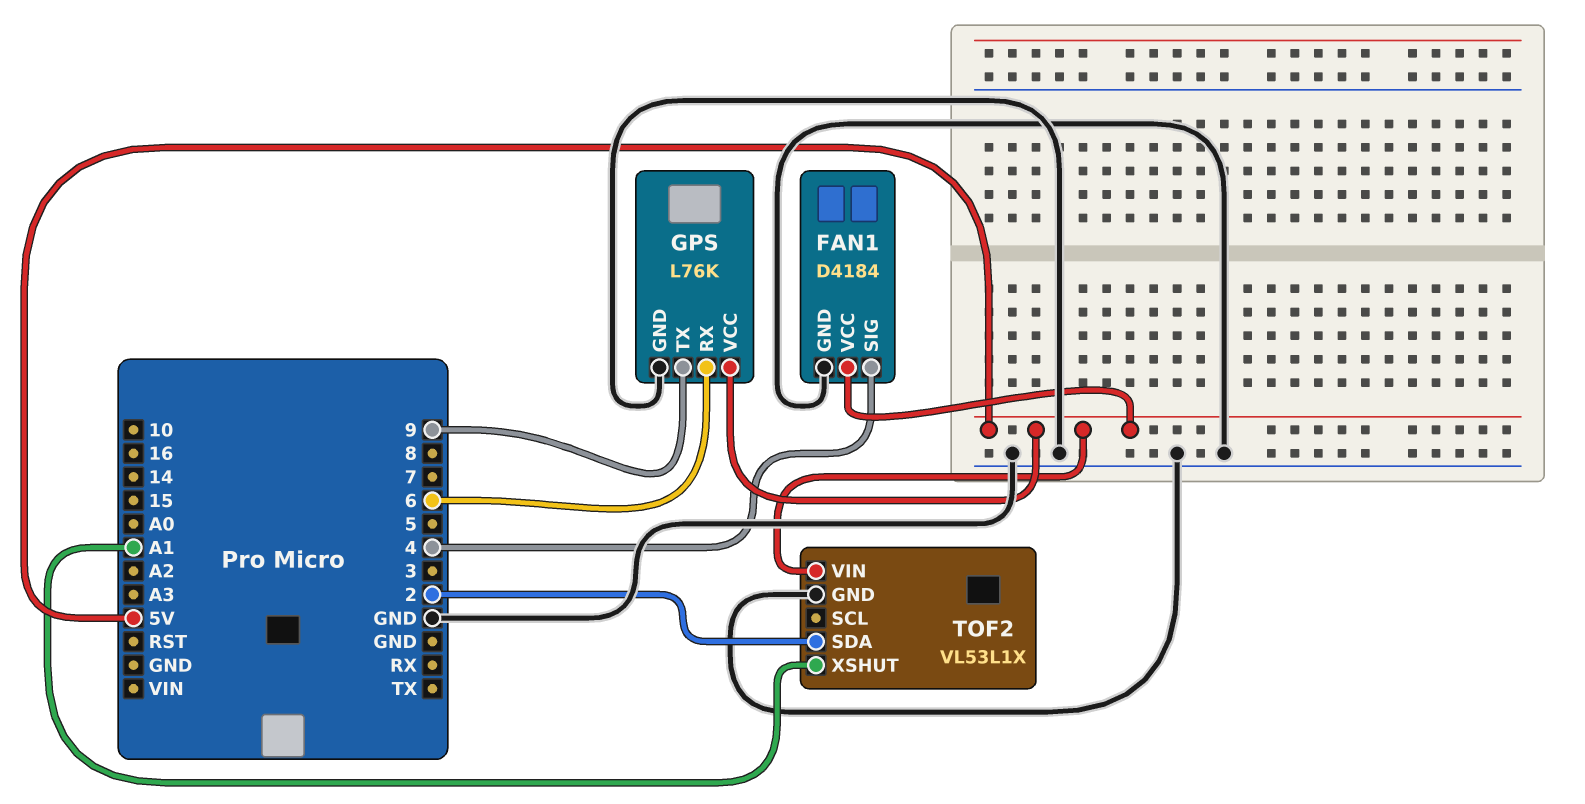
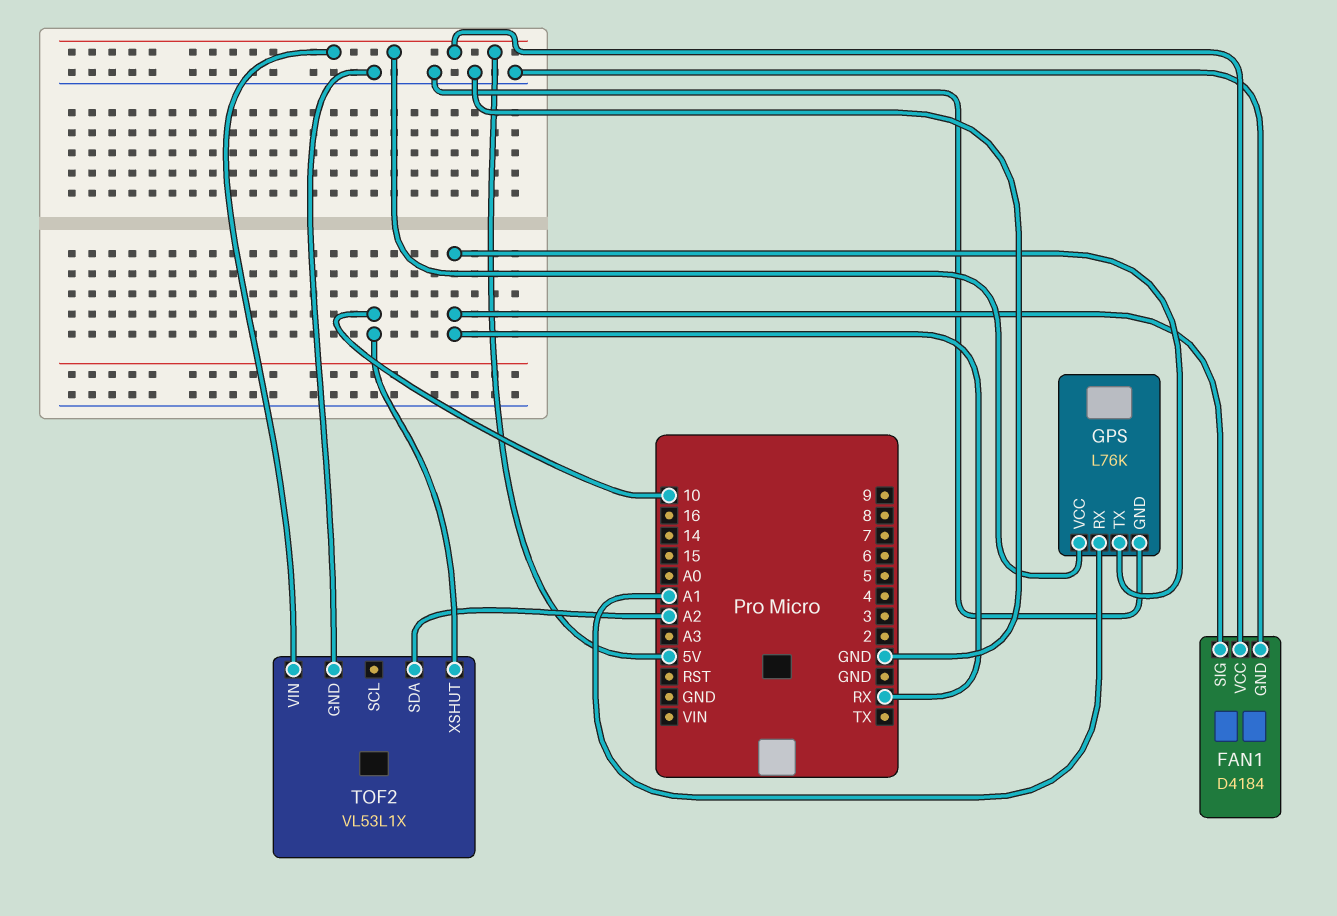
FAN1 pin SIG: 4 -> RX
GPS pin RX: 6 -> A1
GPS pin TX: 9 -> RX
TOF2 pin SDA: 2 -> A2
TOF2 pin XSHUT: A1 -> 10

